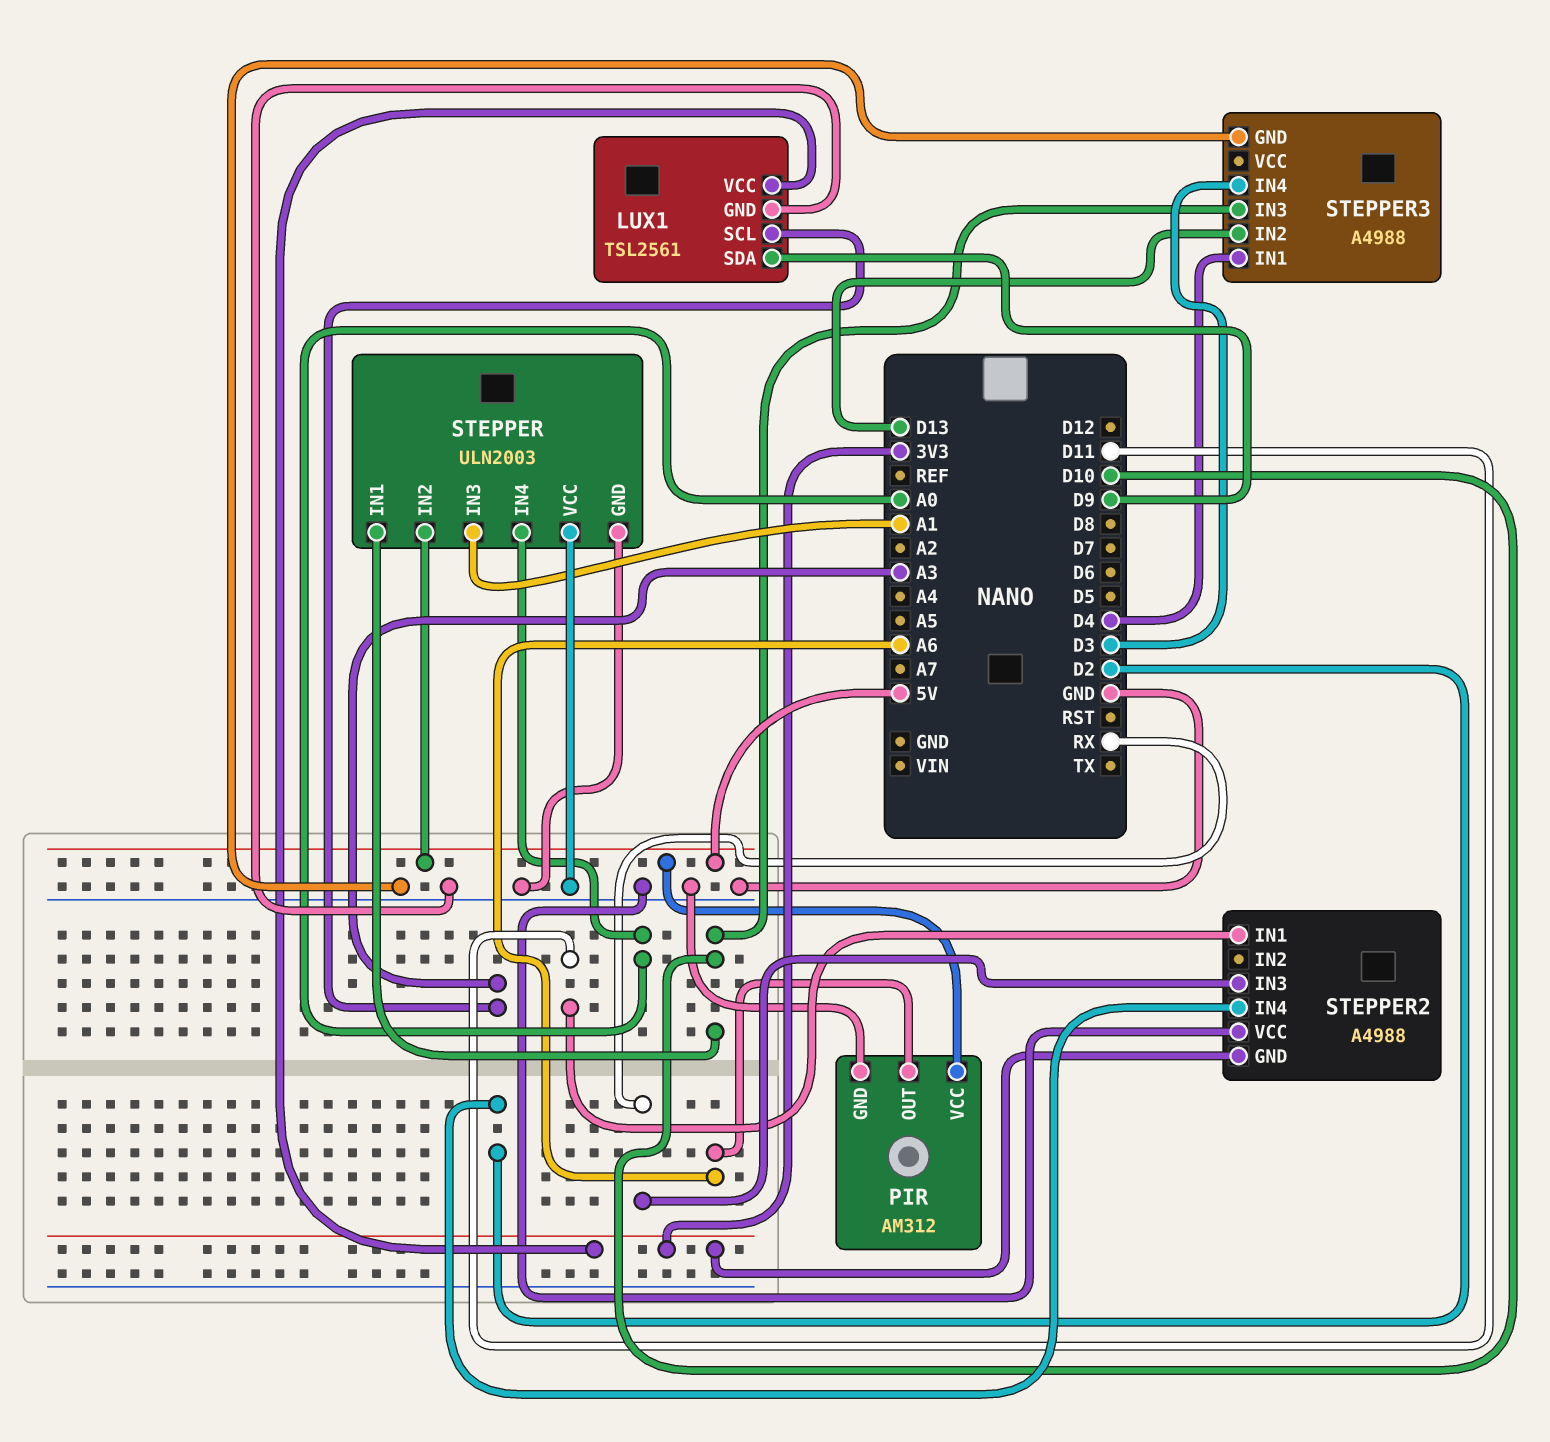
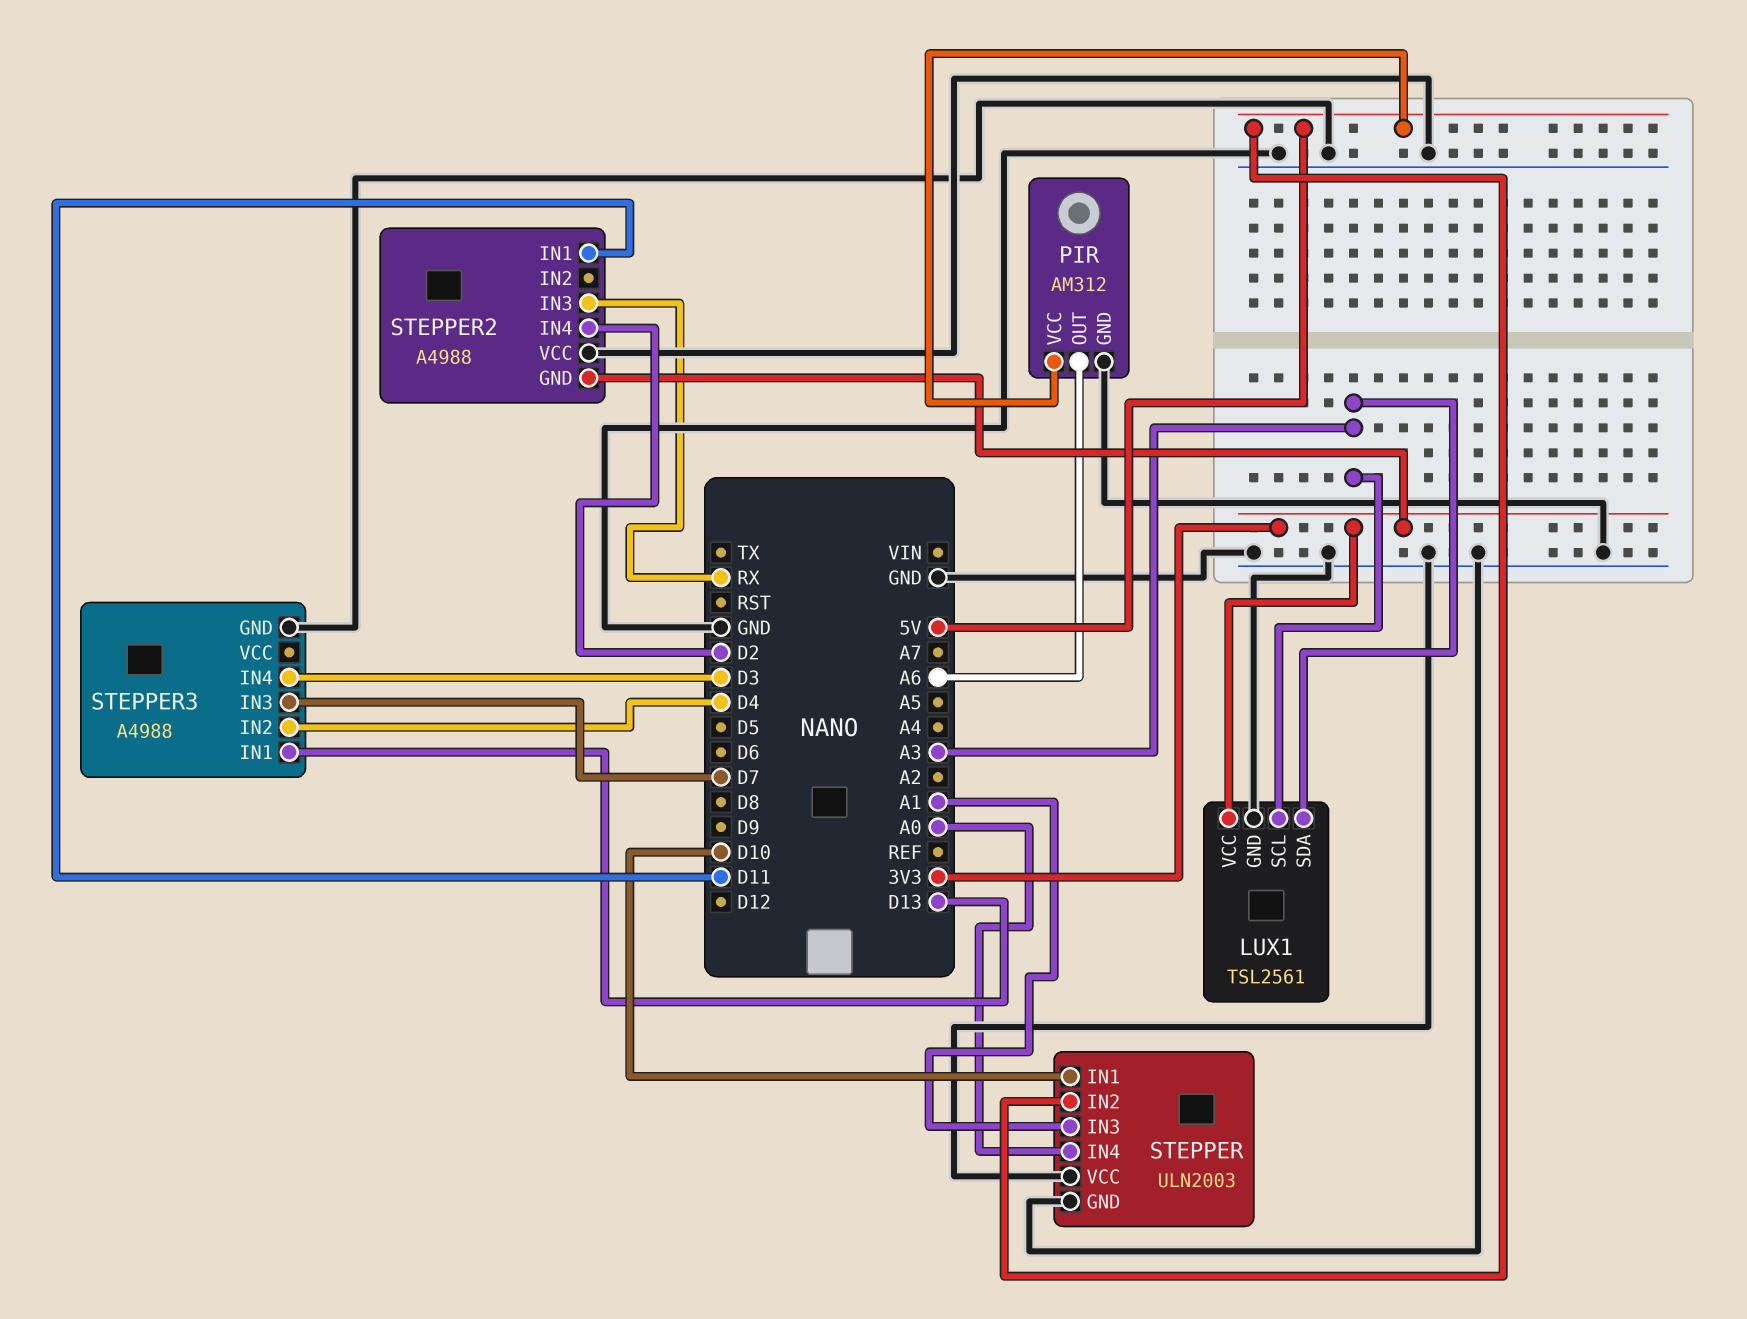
LUX1 pin SDA: D9 -> A3
STEPPER3 pin IN1: D4 -> D13
STEPPER3 pin IN2: D13 -> D4
STEPPER3 pin IN3: D10 -> D7

